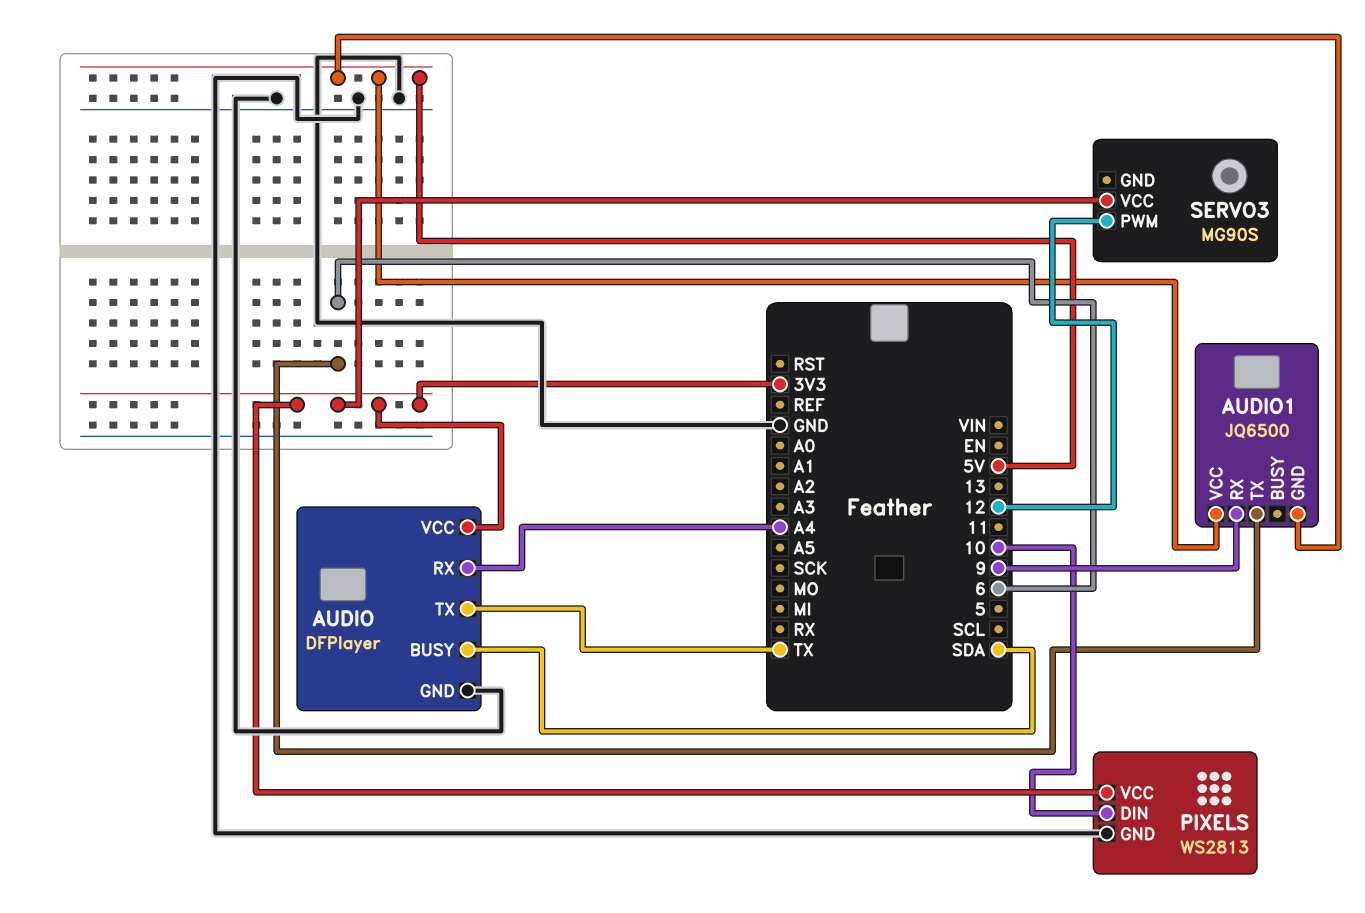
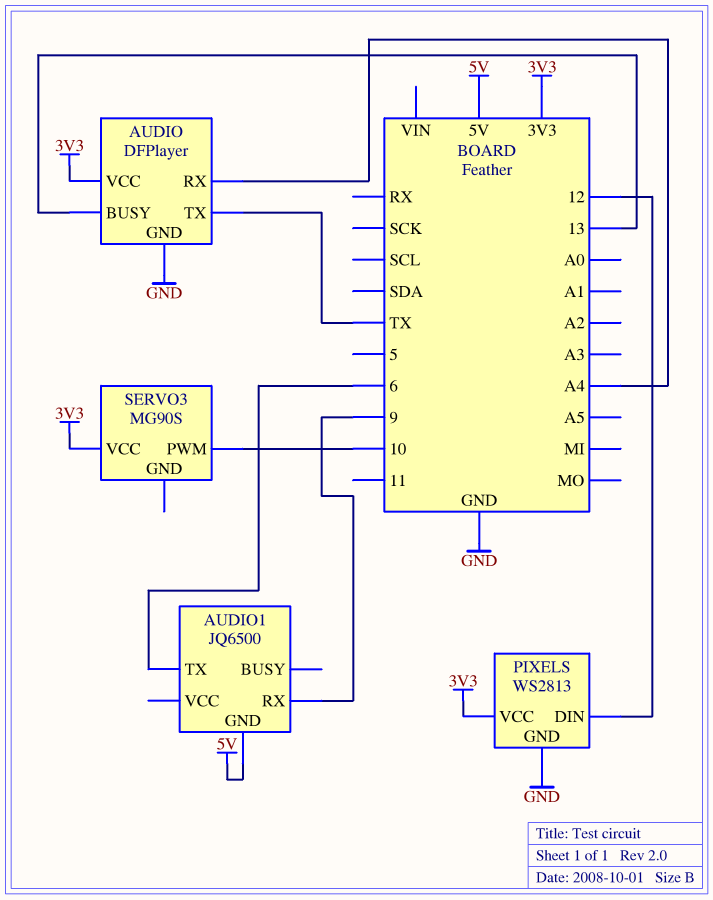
AUDIO pin BUSY: SDA -> 13
AUDIO1 pin VCC: 5V -> none
PIXELS pin DIN: 10 -> 12
SERVO3 pin PWM: 12 -> 10

